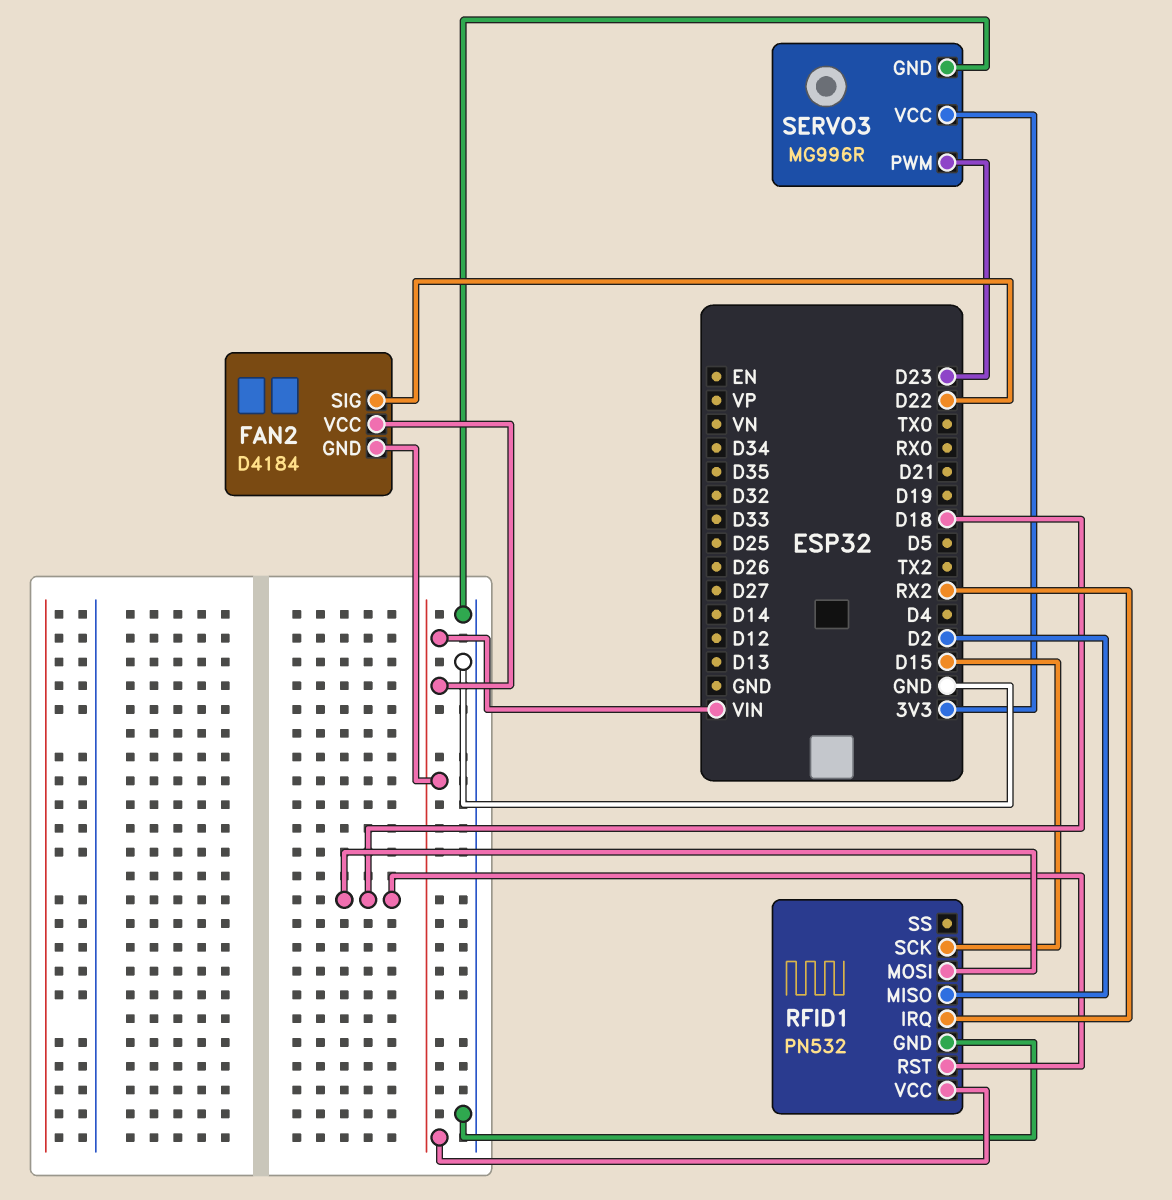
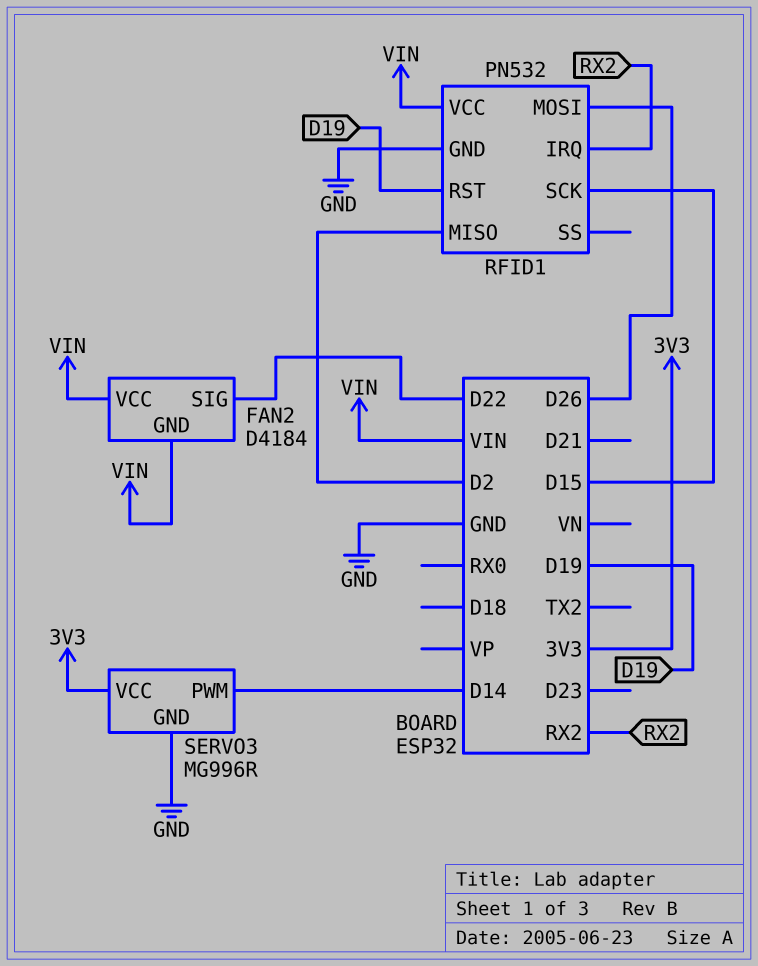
RFID1 pin MOSI: D18 -> D26
RFID1 pin RST: D18 -> D19
SERVO3 pin PWM: D23 -> D14

